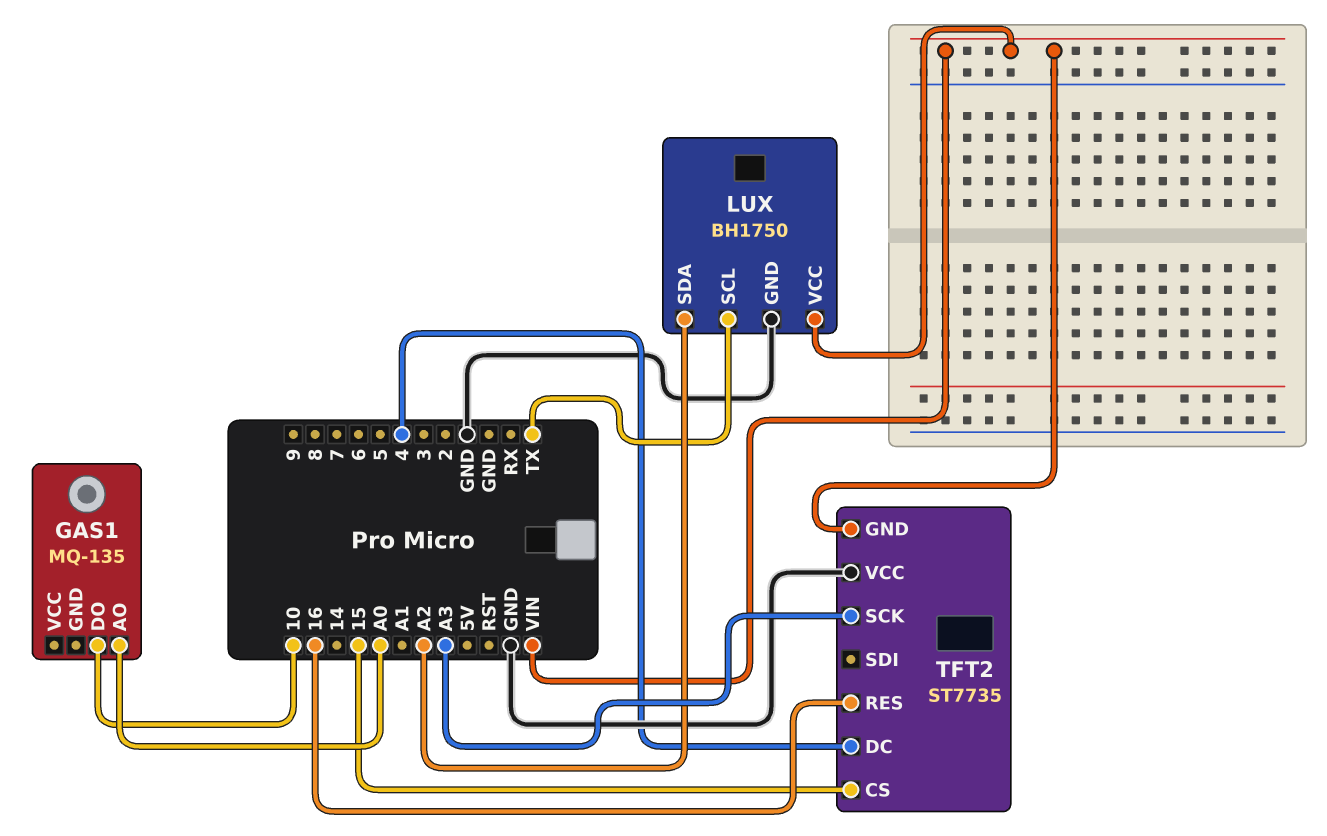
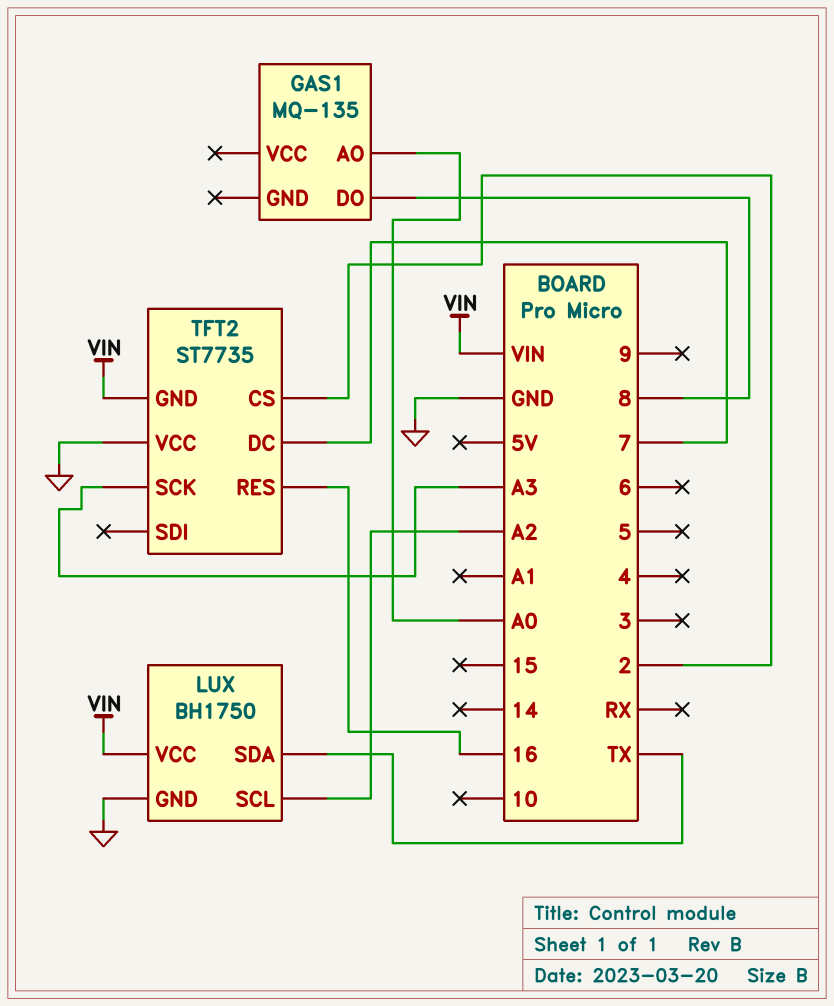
GAS1 pin DO: 10 -> 8
LUX pin SCL: TX -> A2
LUX pin SDA: A2 -> TX
TFT2 pin CS: 15 -> 2
TFT2 pin DC: 4 -> 7

